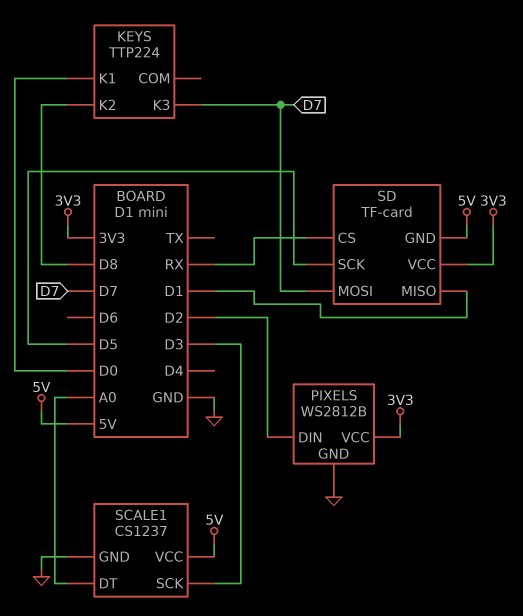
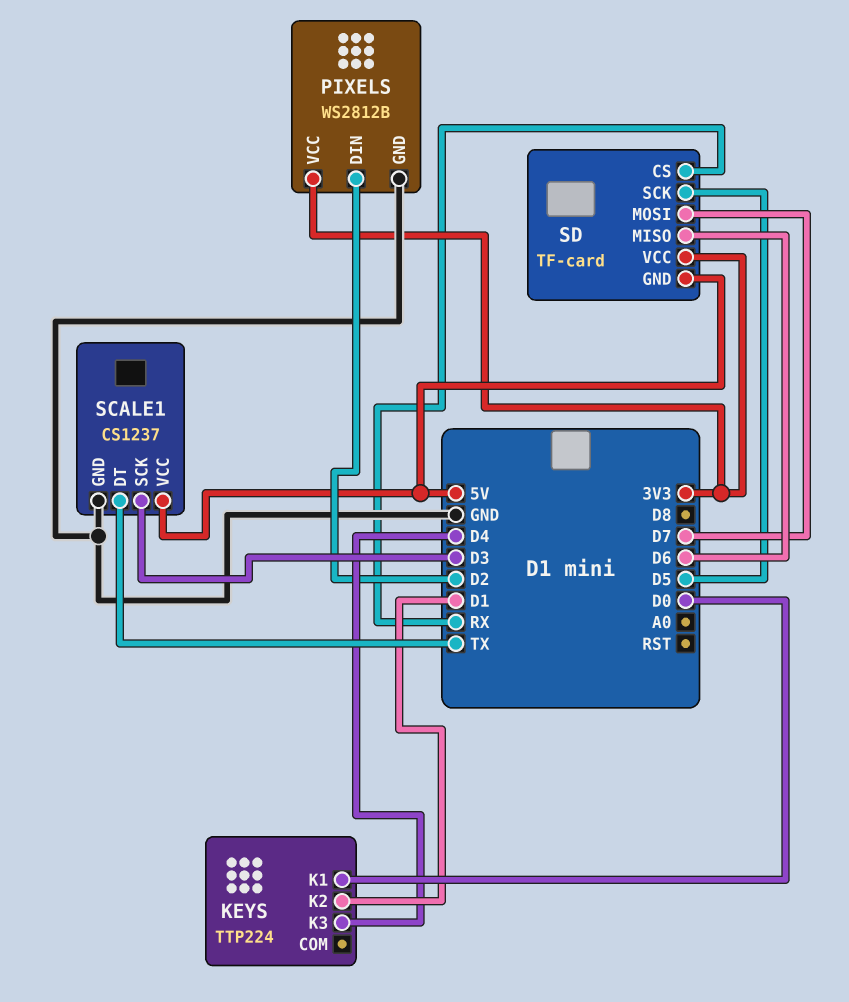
KEYS pin K2: D8 -> D1
KEYS pin K3: D7 -> D4
SCALE1 pin DT: A0 -> TX
SD pin MISO: D1 -> D6

